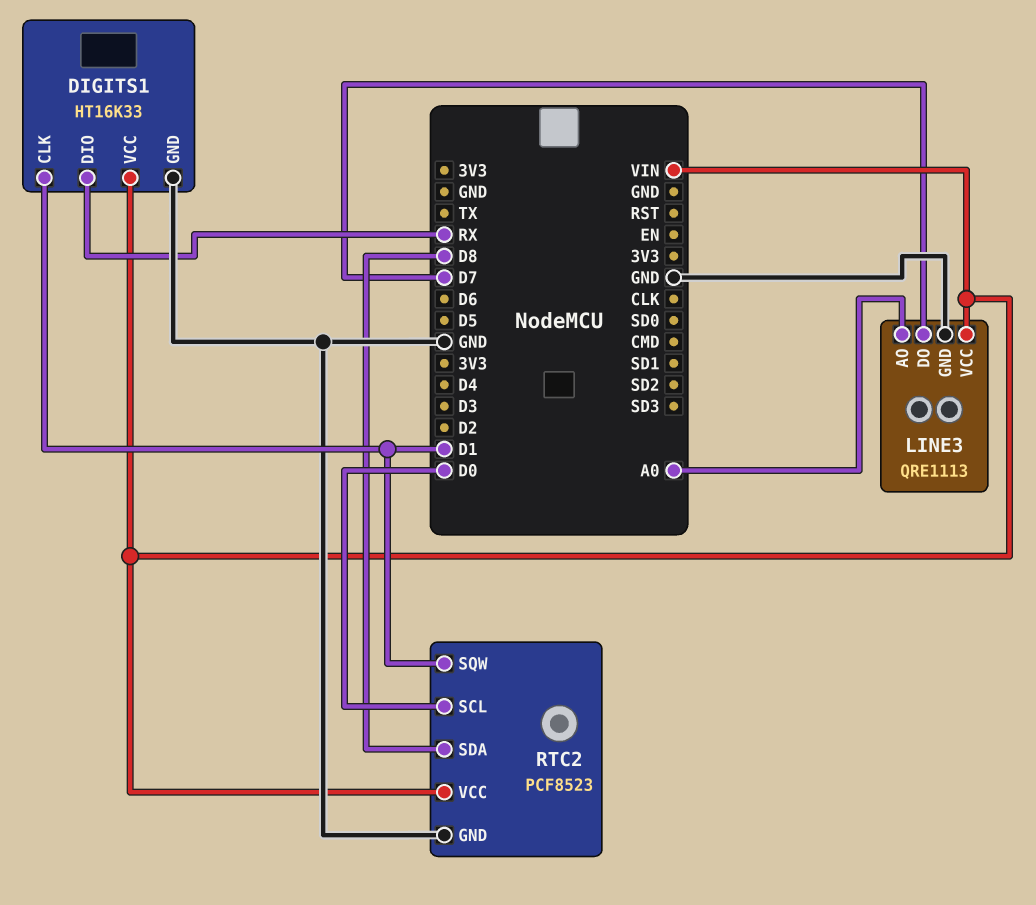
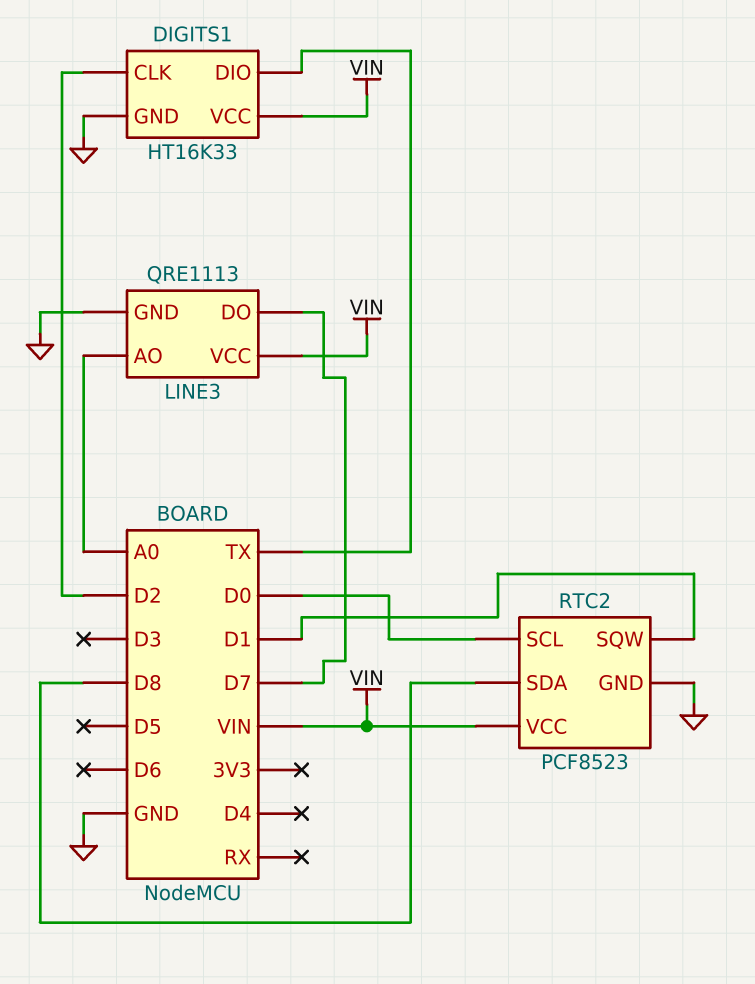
DIGITS1 pin CLK: D1 -> D2
DIGITS1 pin DIO: RX -> TX

